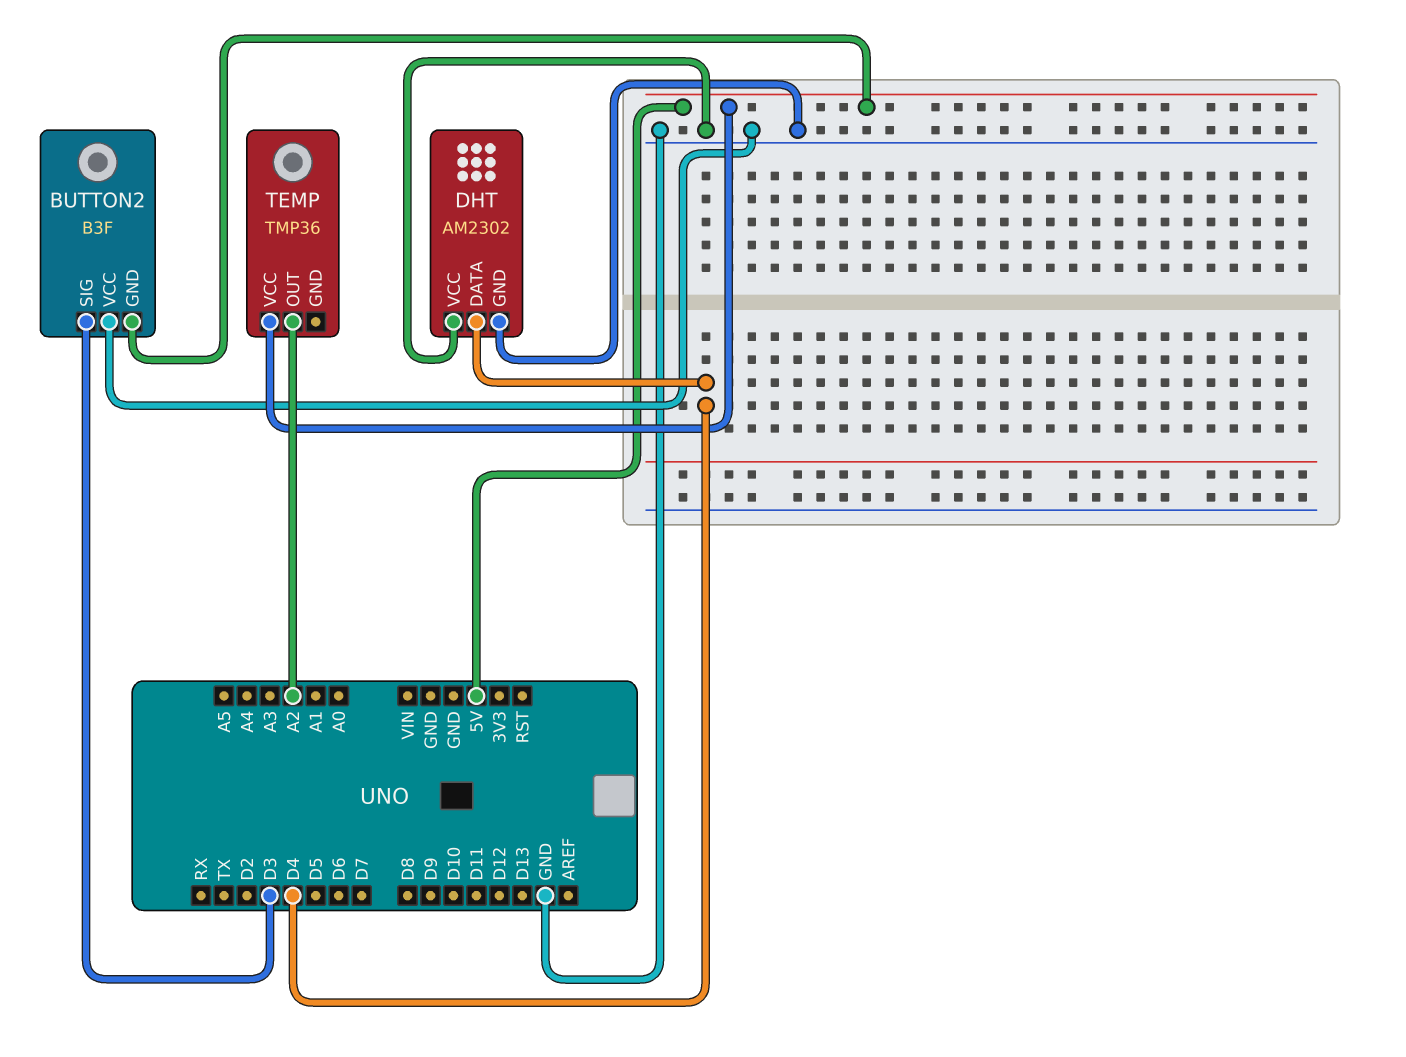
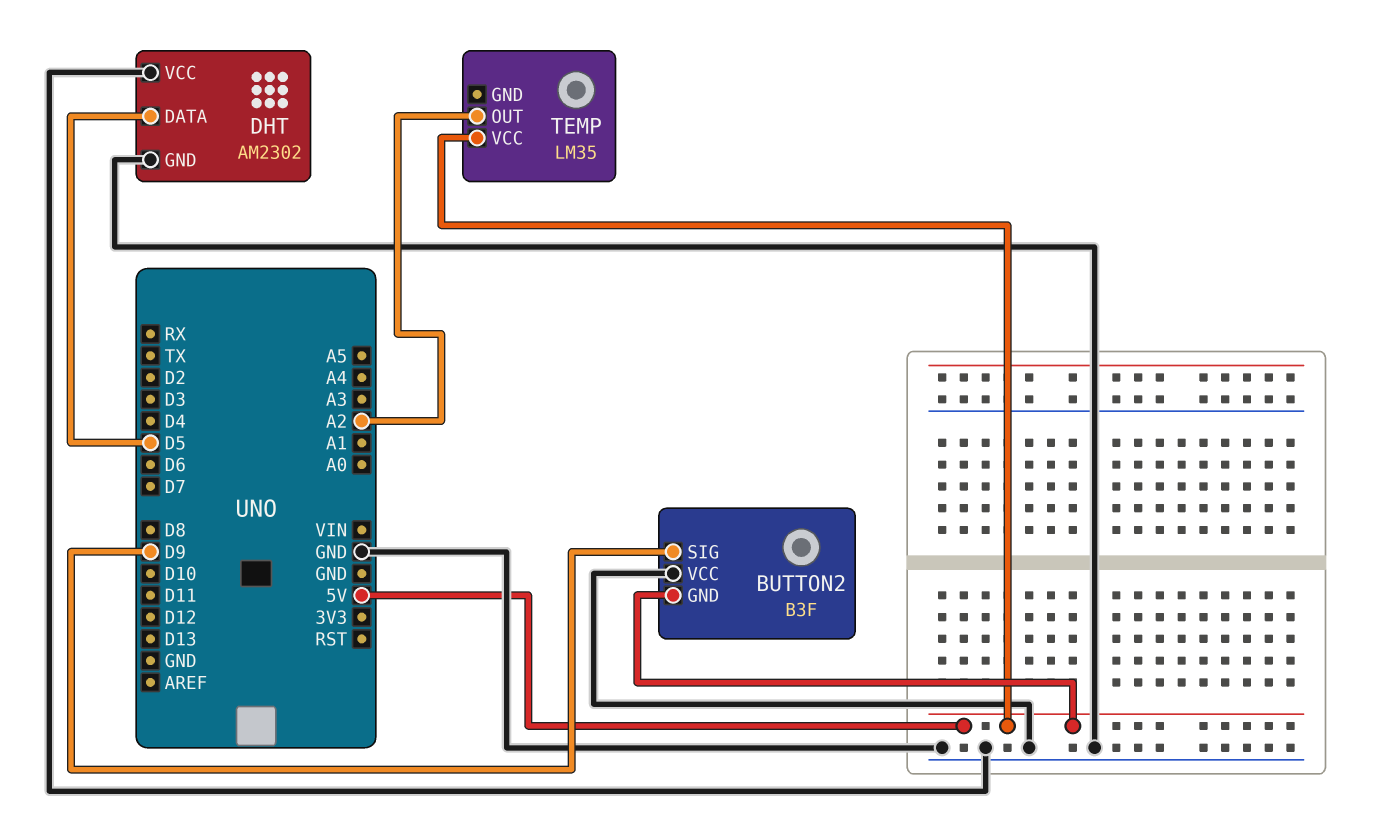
BUTTON2 pin SIG: D3 -> D9
DHT pin DATA: D4 -> D5
TEMP: TMP36 -> LM35

